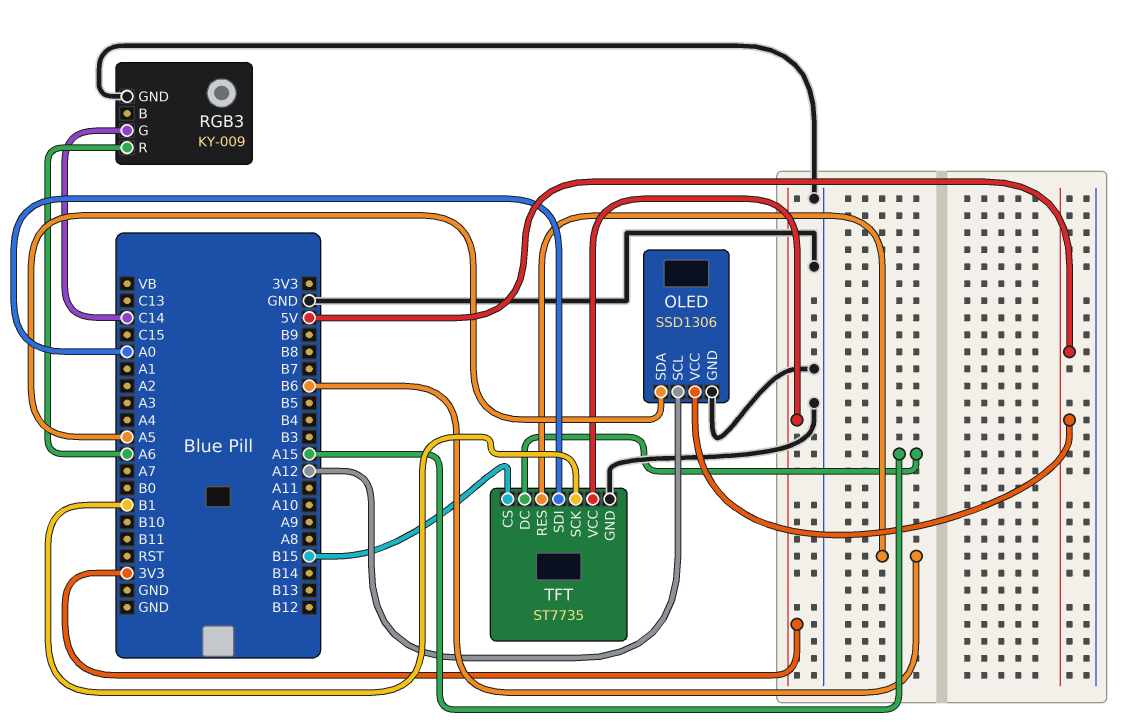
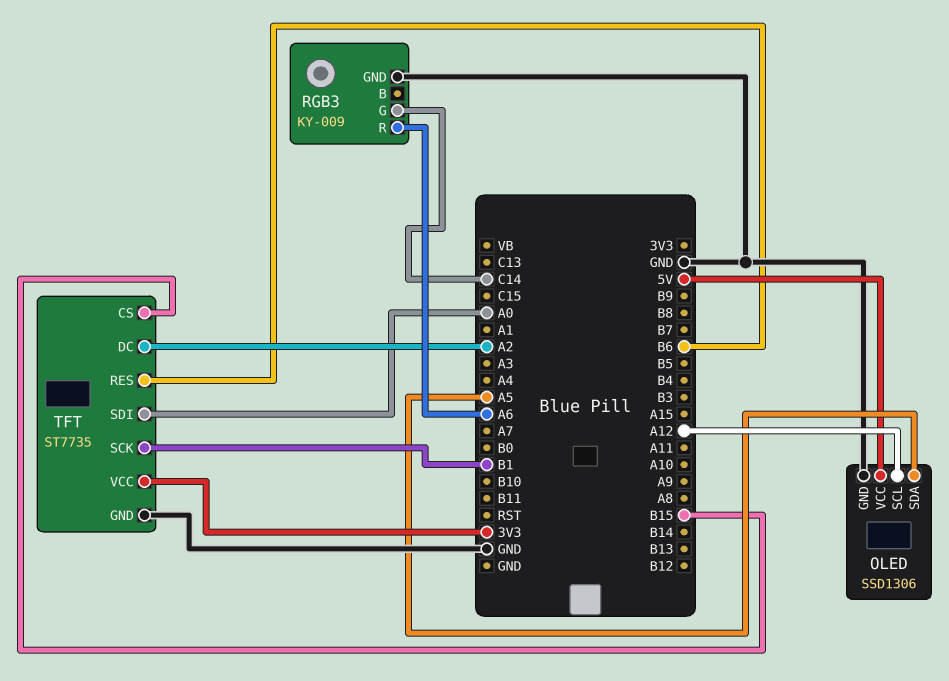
TFT pin DC: A15 -> A2

